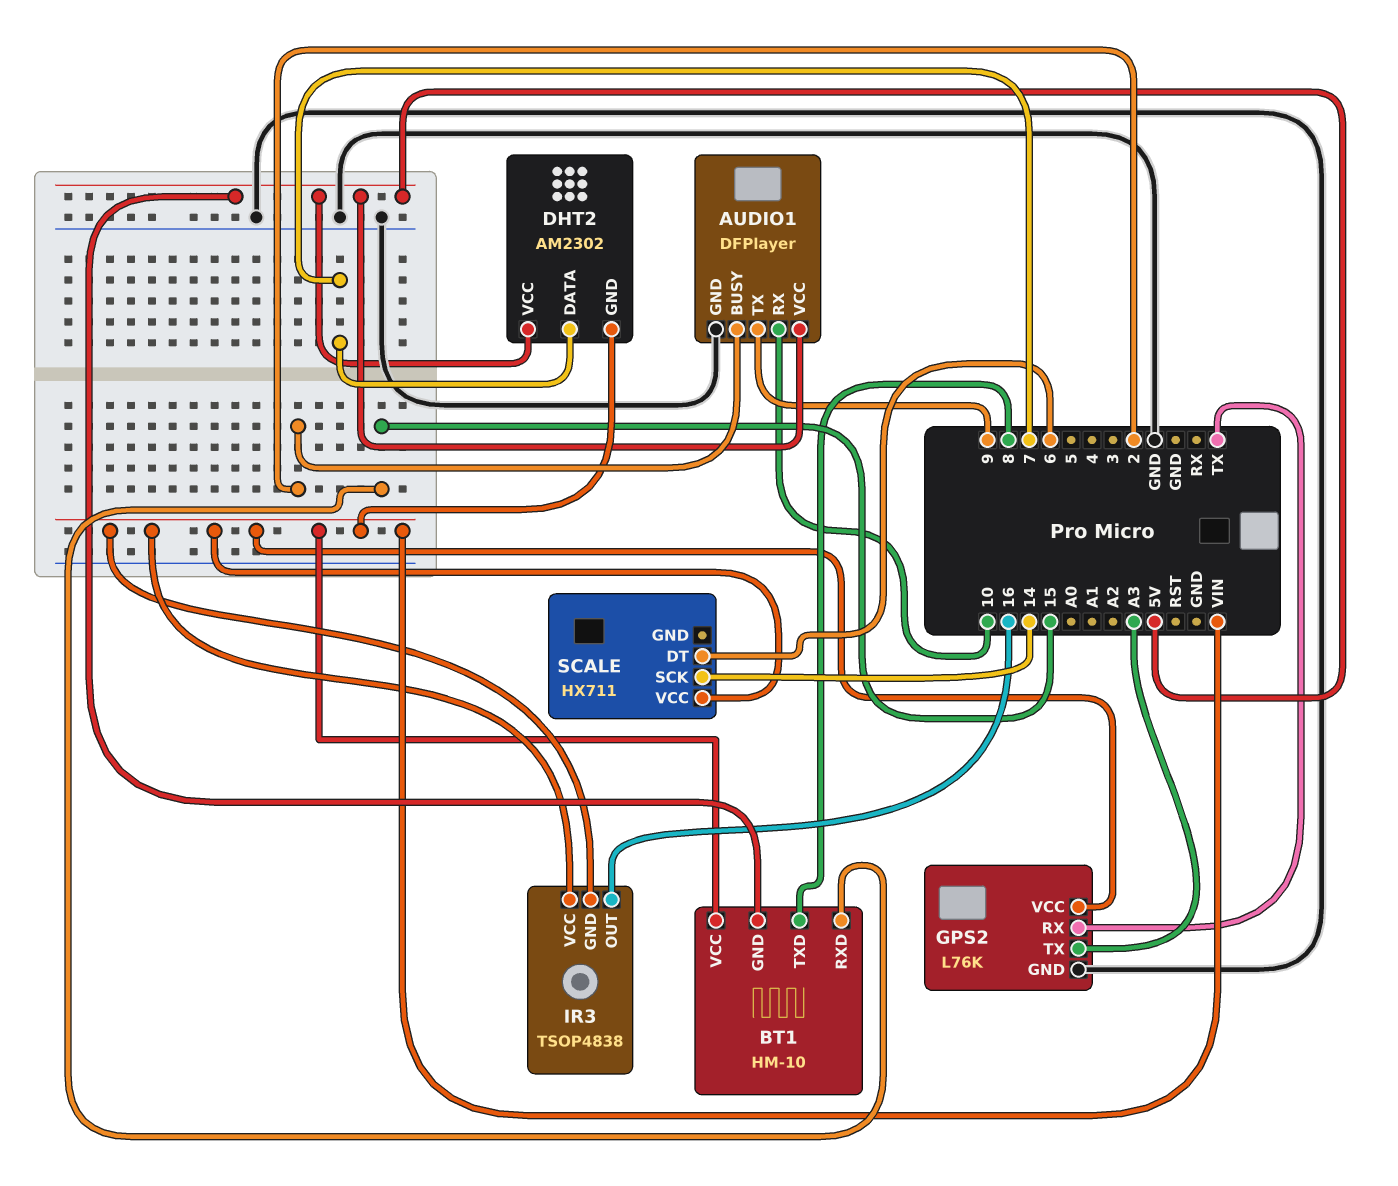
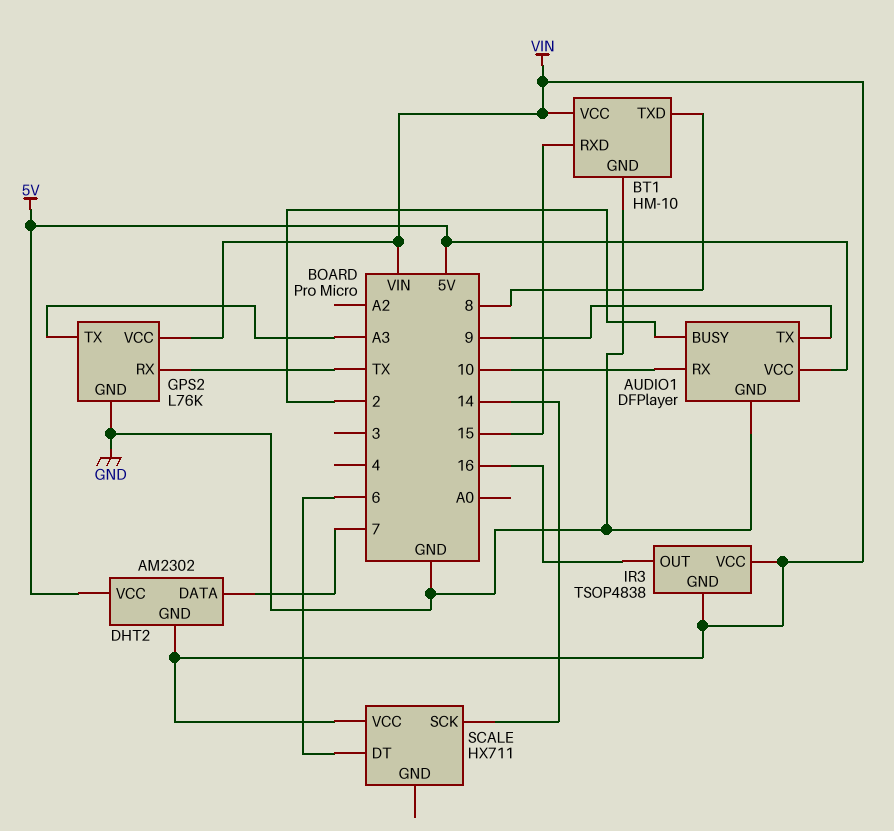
BT1 pin GND: 5V -> GND

